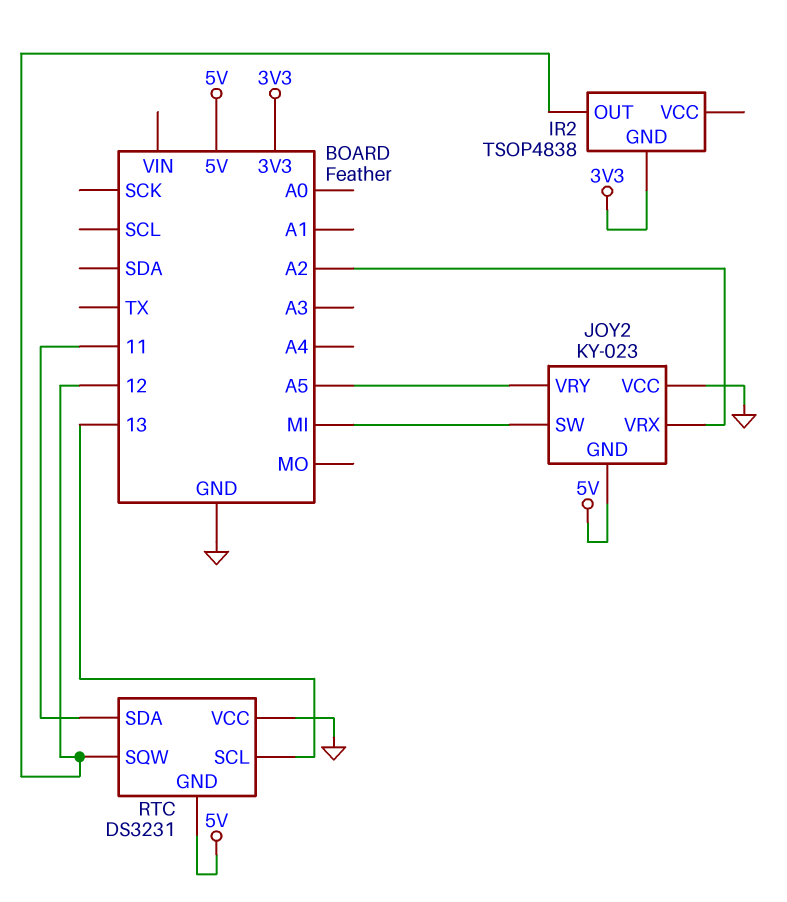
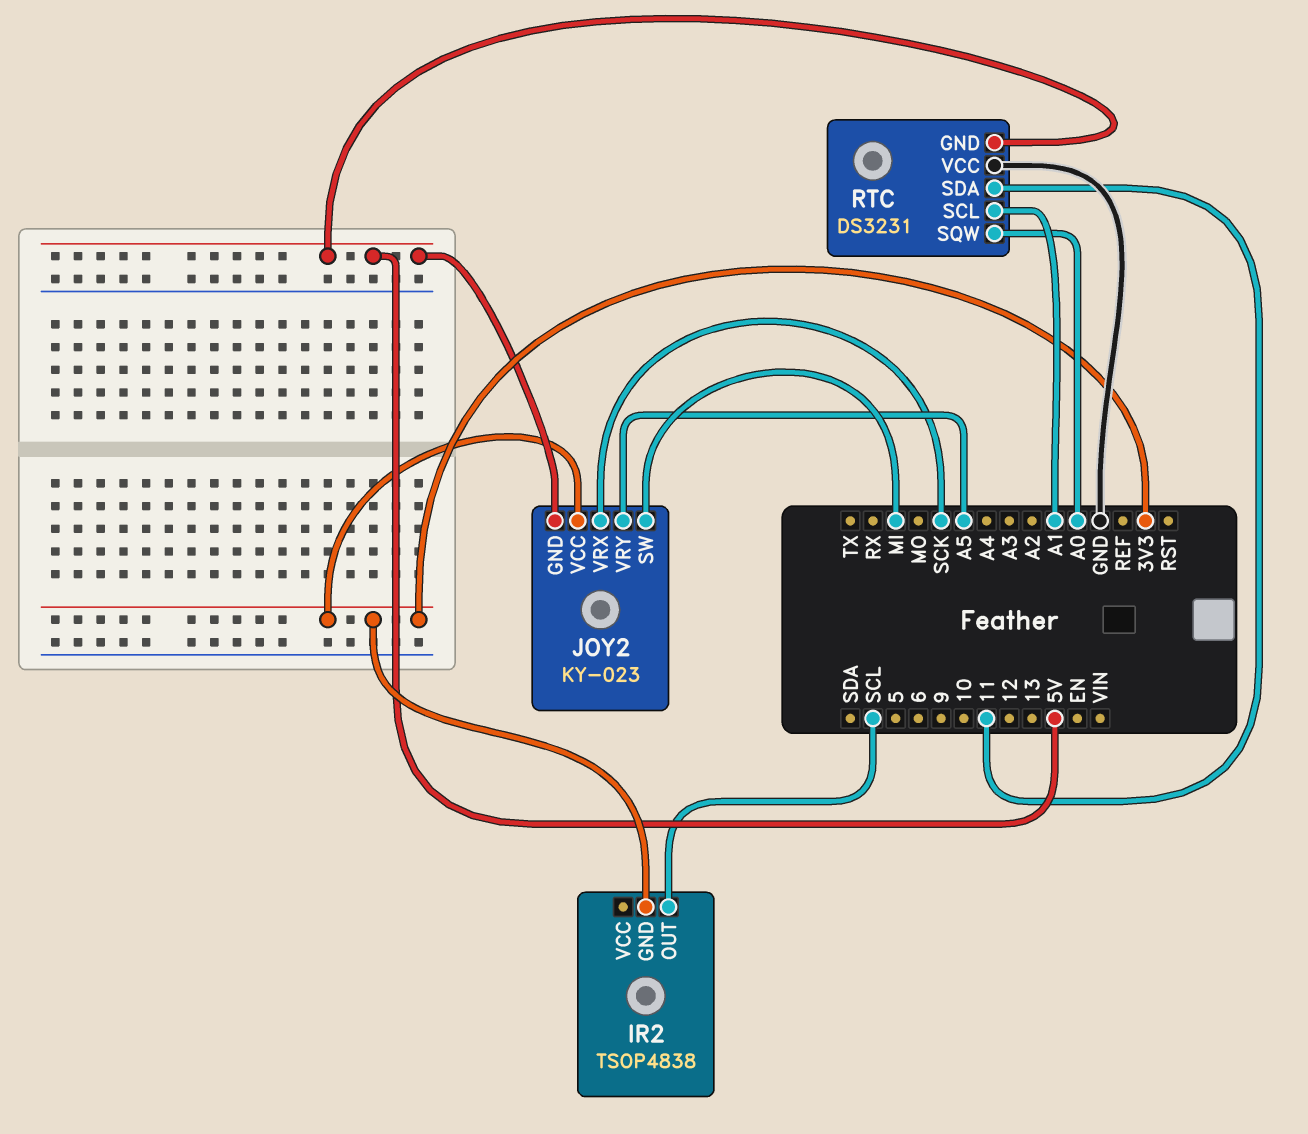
IR2 pin OUT: 12 -> SCL
JOY2 pin VCC: GND -> 3V3
JOY2 pin VRX: A2 -> SCK
RTC pin SCL: 13 -> A1
RTC pin SQW: 12 -> A0

